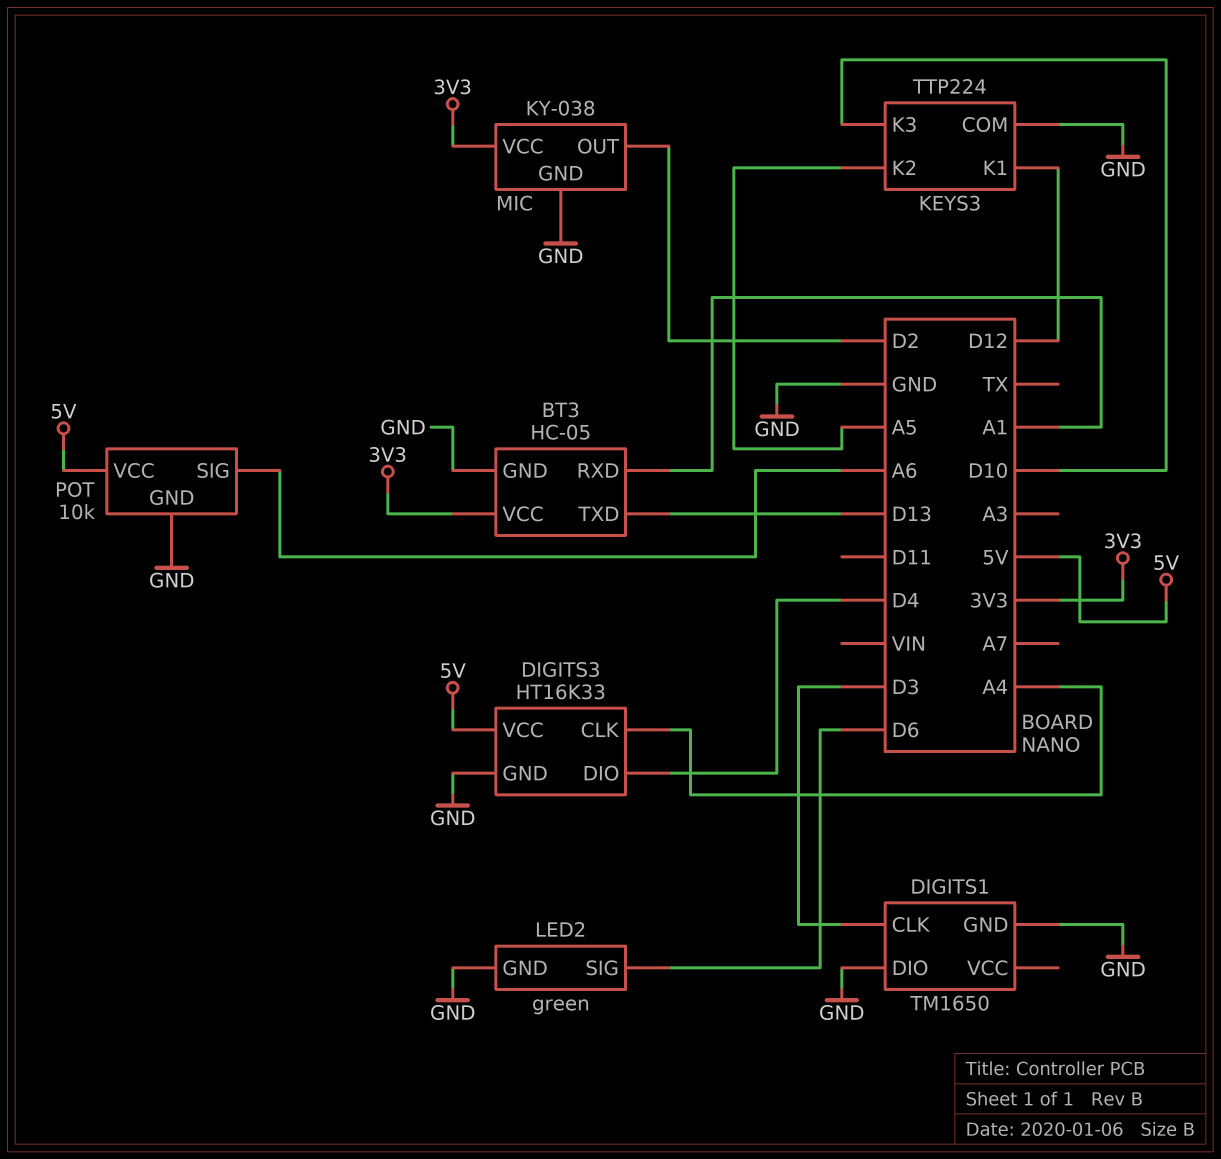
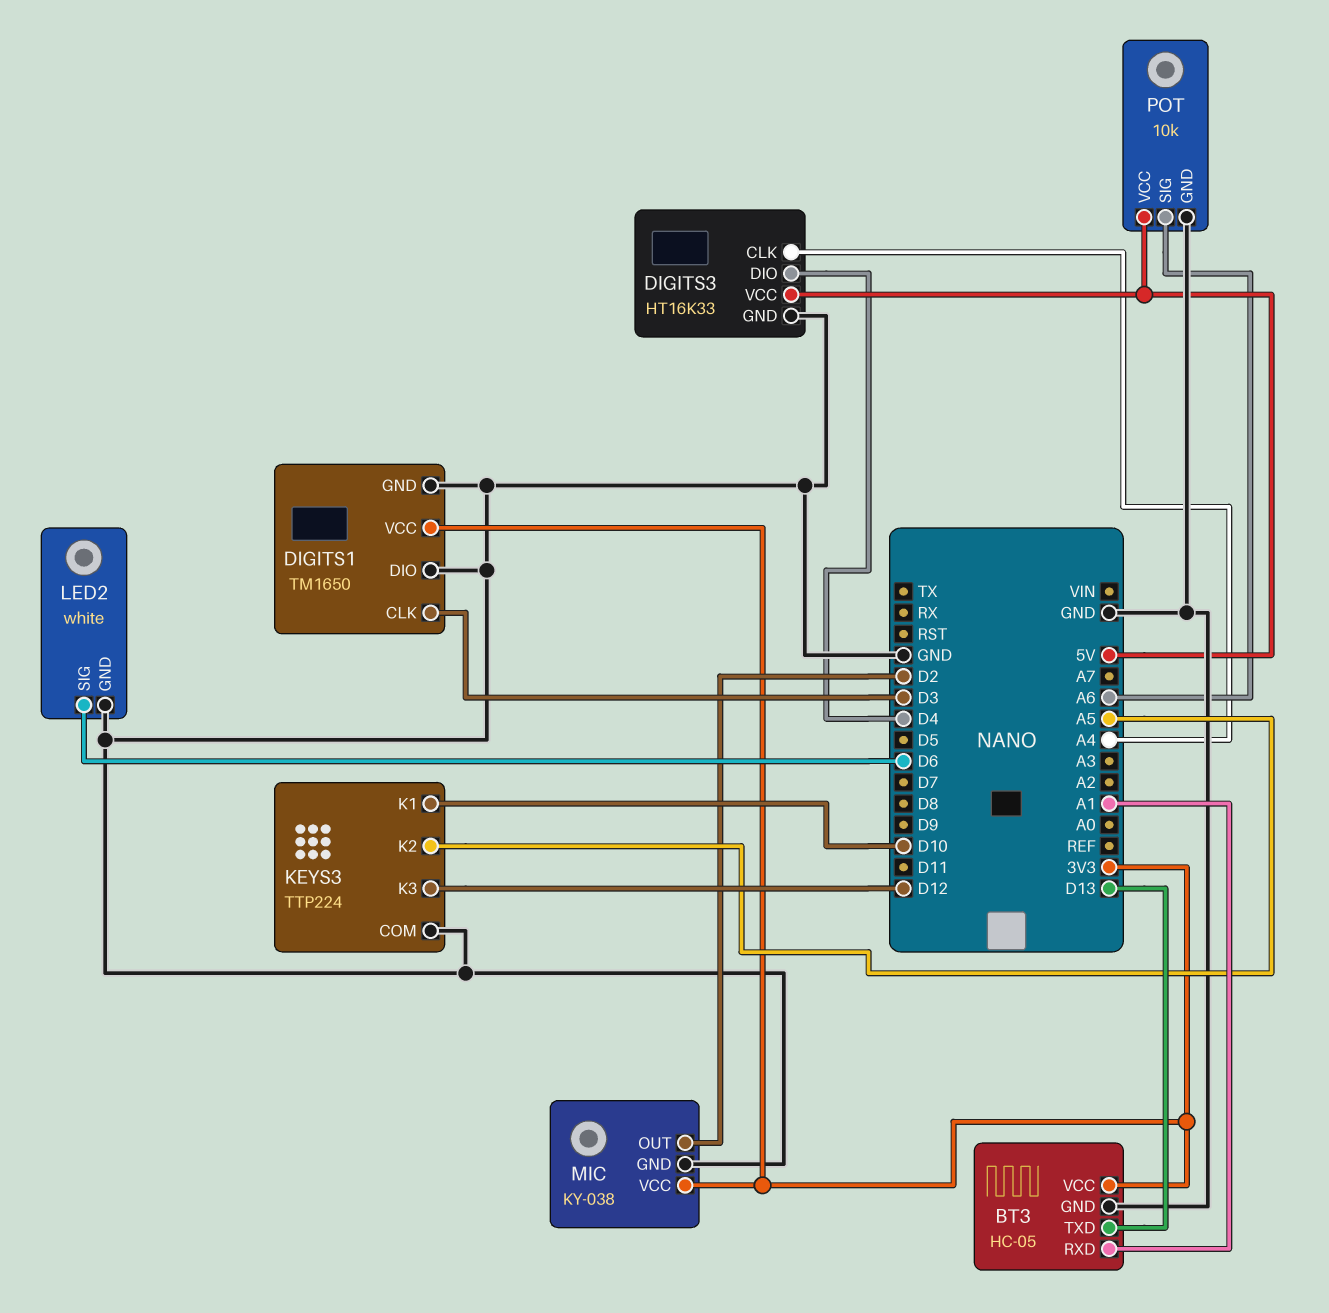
DIGITS1 pin VCC: none -> 3V3
KEYS3 pin K1: D12 -> D10
KEYS3 pin K3: D10 -> D12
LED2: green -> white

